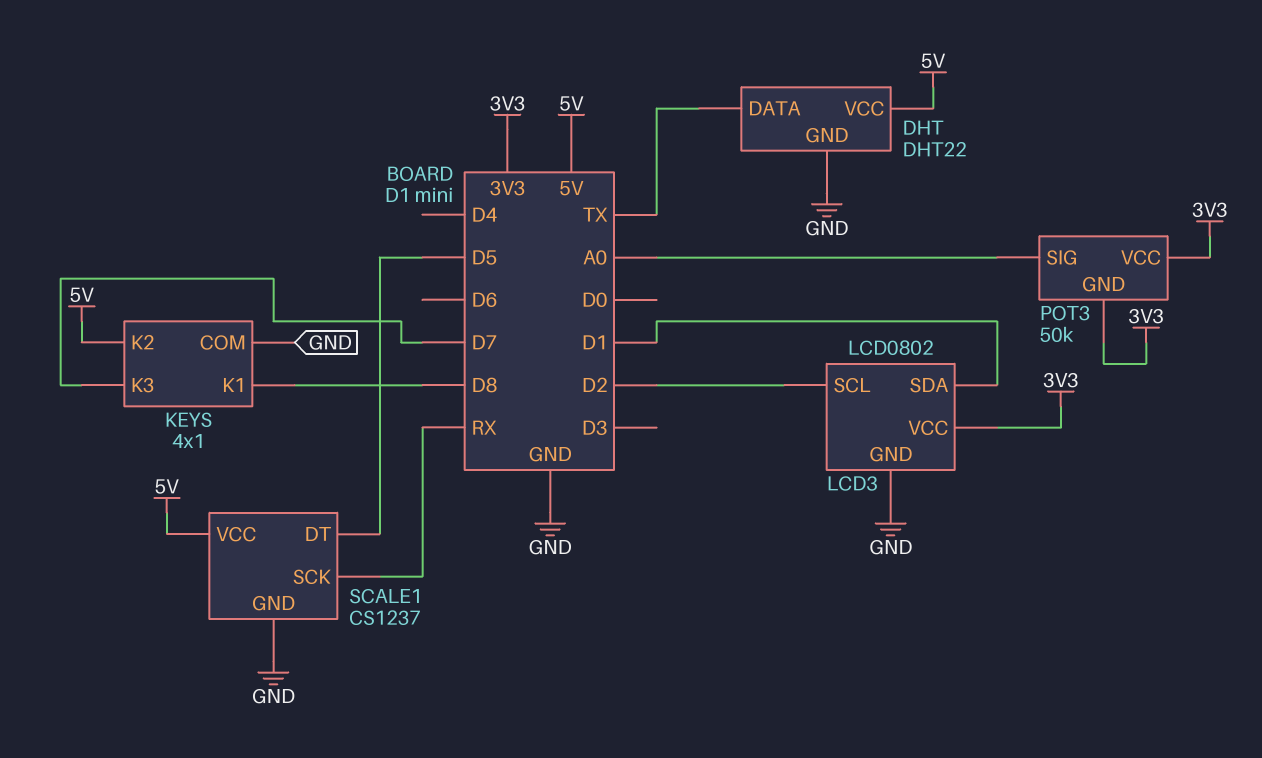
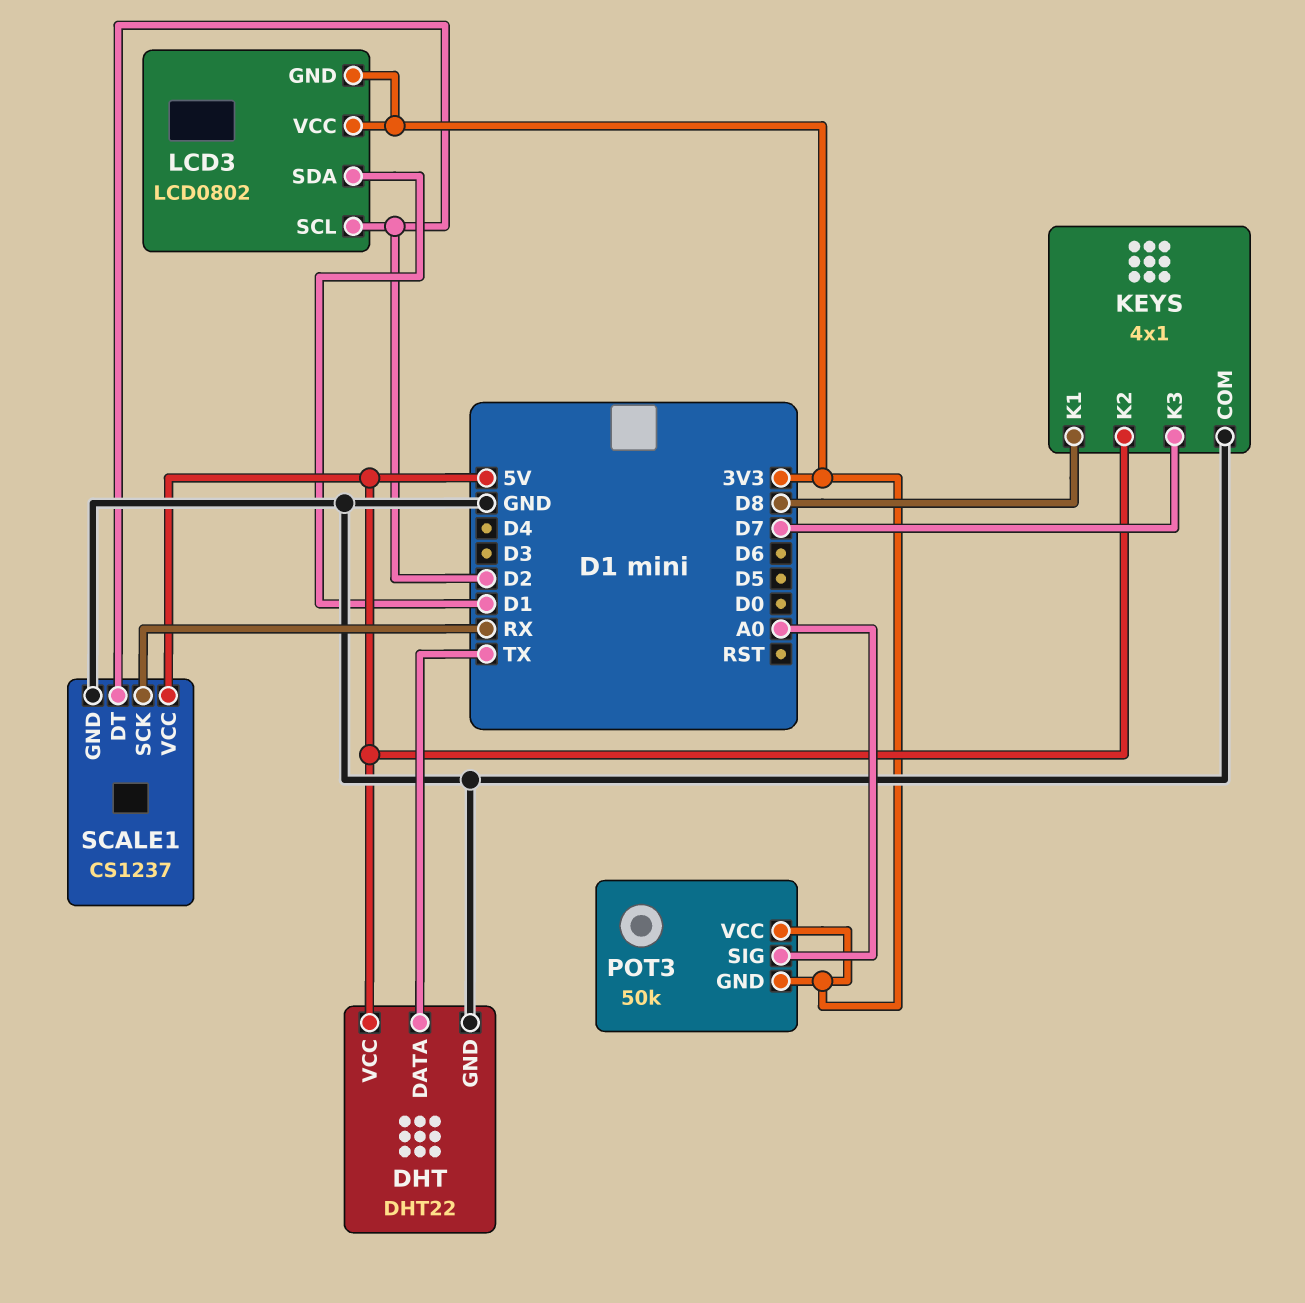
LCD3 pin GND: GND -> 3V3
SCALE1 pin DT: D5 -> D2

